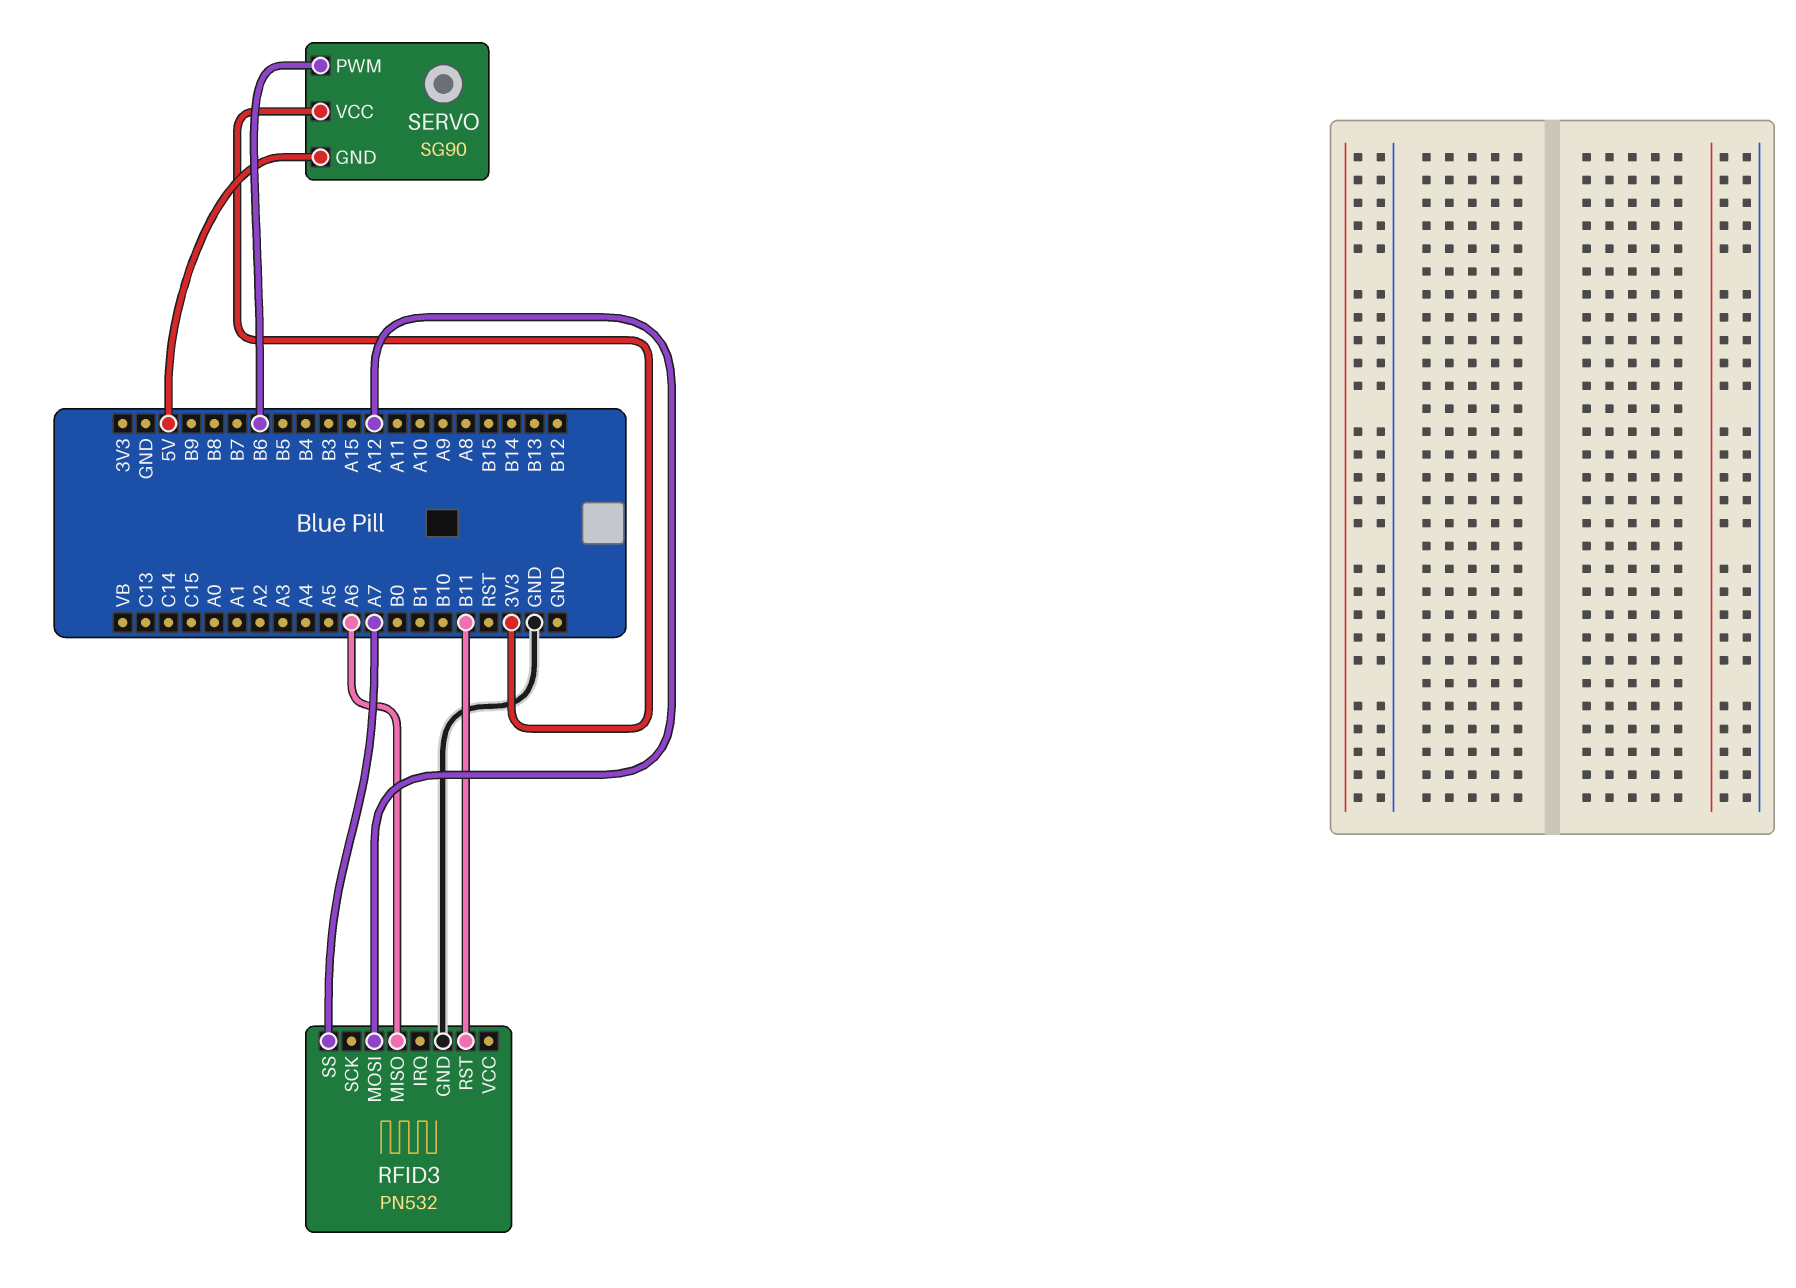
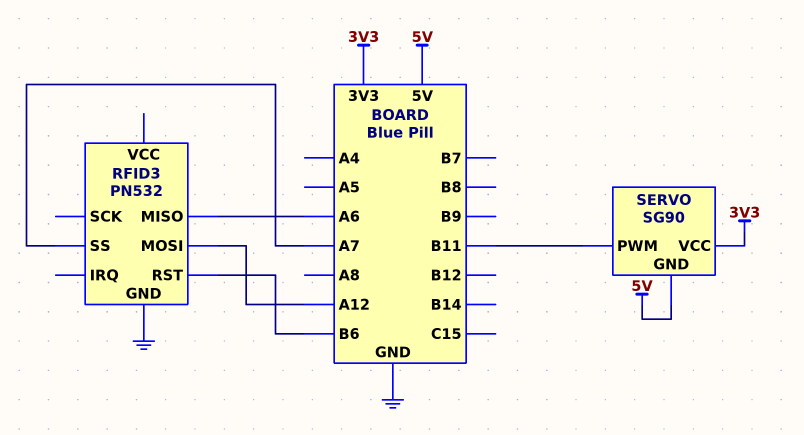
RFID3 pin RST: B11 -> B6
SERVO pin PWM: B6 -> B11

